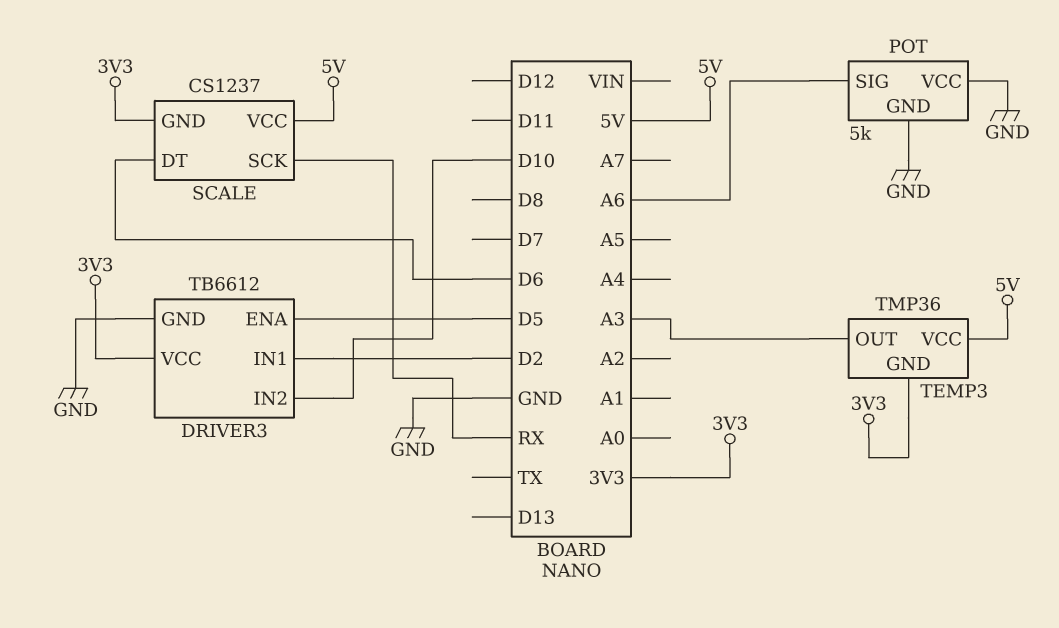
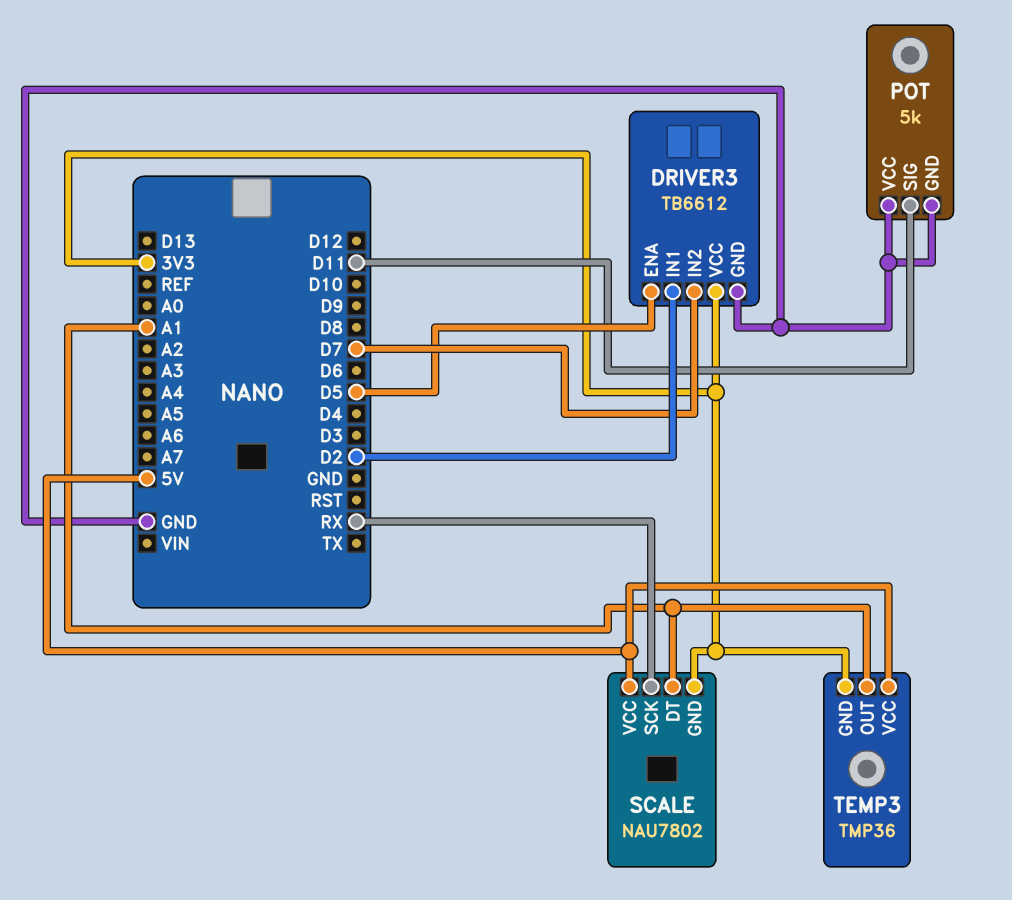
DRIVER3 pin IN2: D10 -> D7
POT pin SIG: A6 -> D11
SCALE: CS1237 -> NAU7802
SCALE pin DT: D6 -> A1
TEMP3 pin OUT: A3 -> A1

